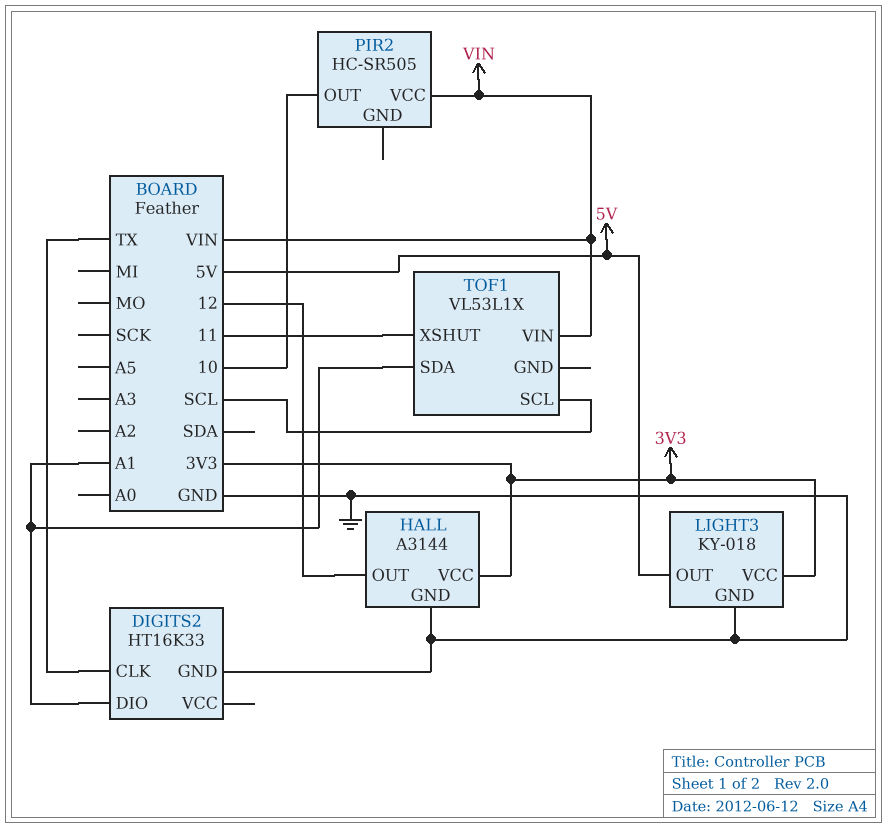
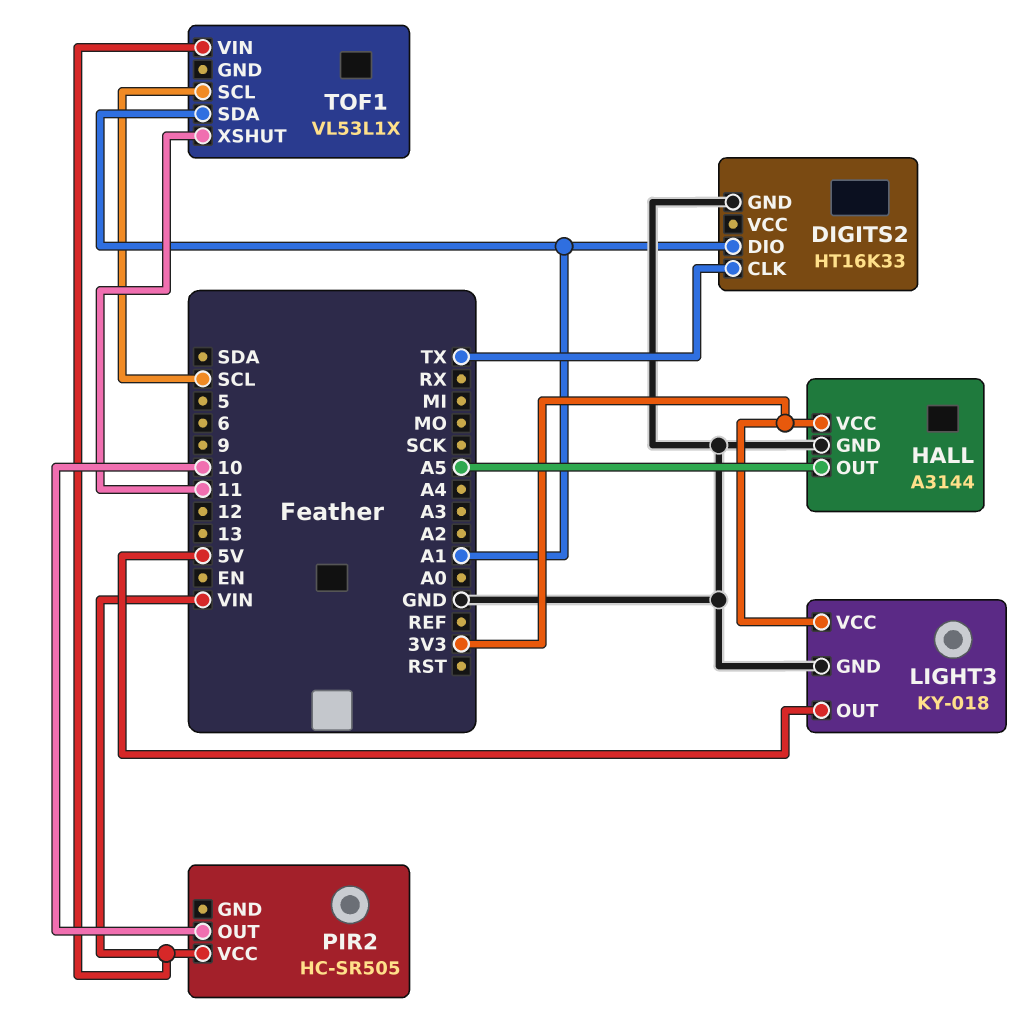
HALL pin OUT: 12 -> A5

